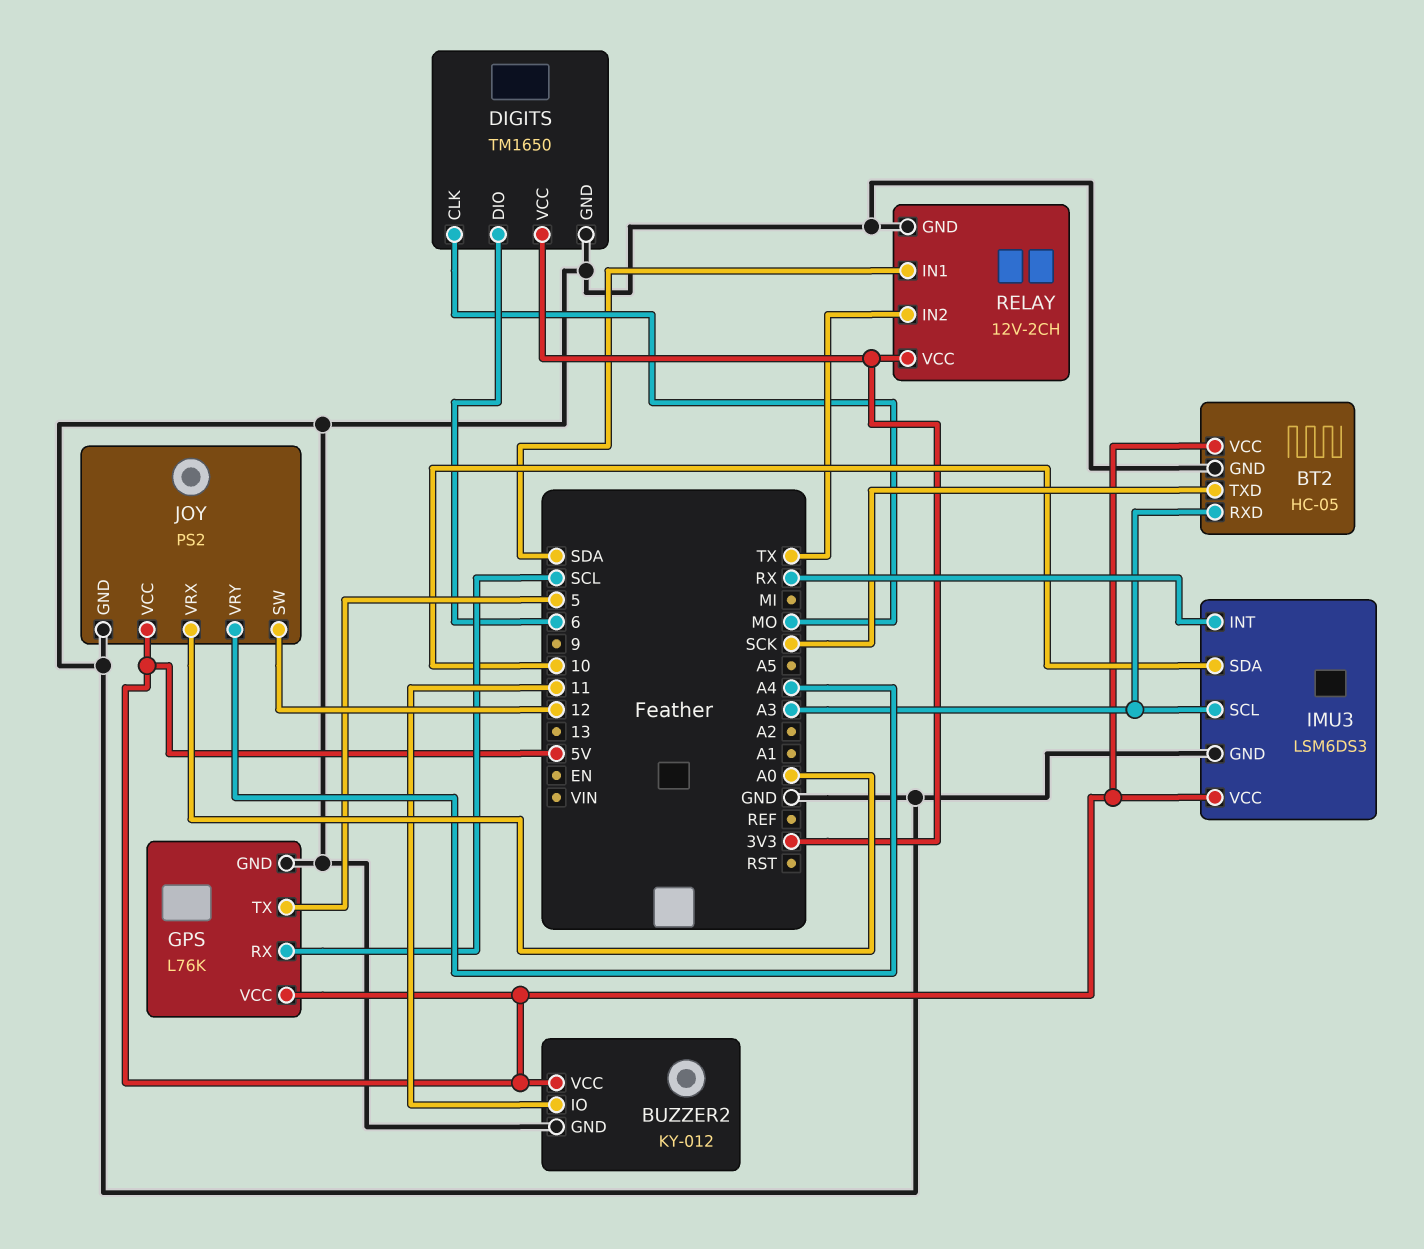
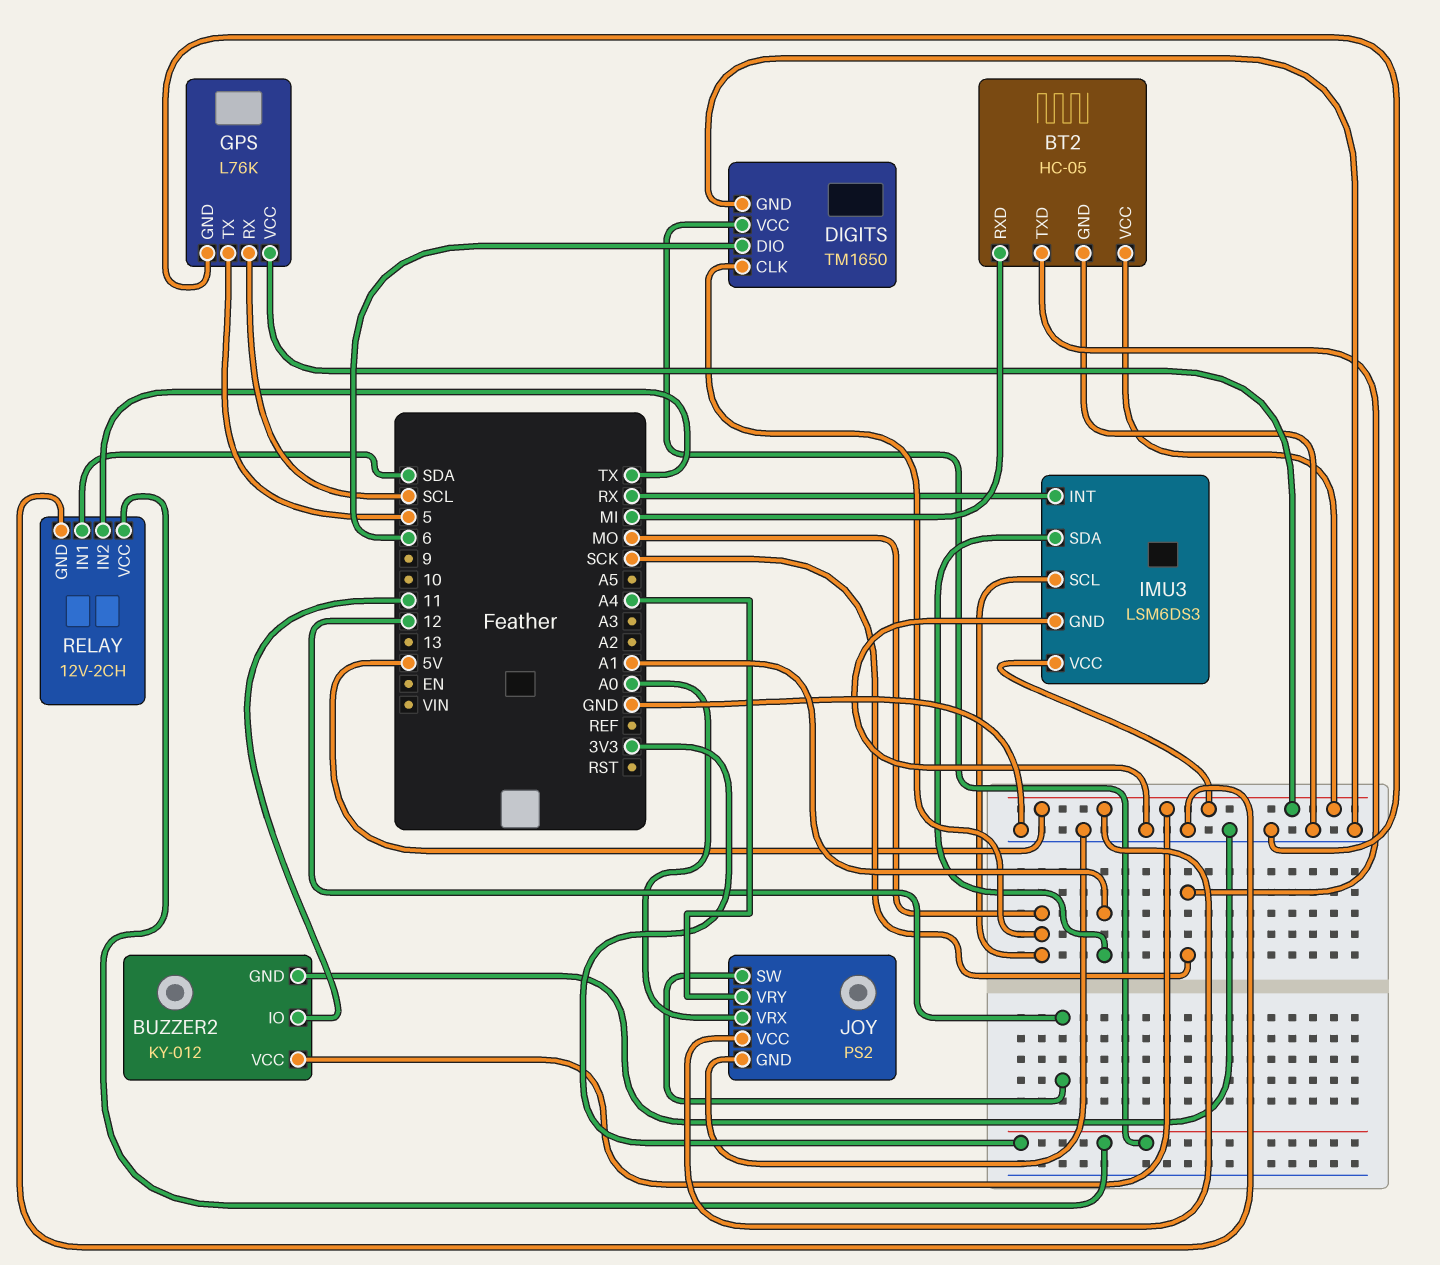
BT2 pin RXD: A3 -> MI
IMU3 pin SCL: A3 -> MO
IMU3 pin SDA: 10 -> A1

